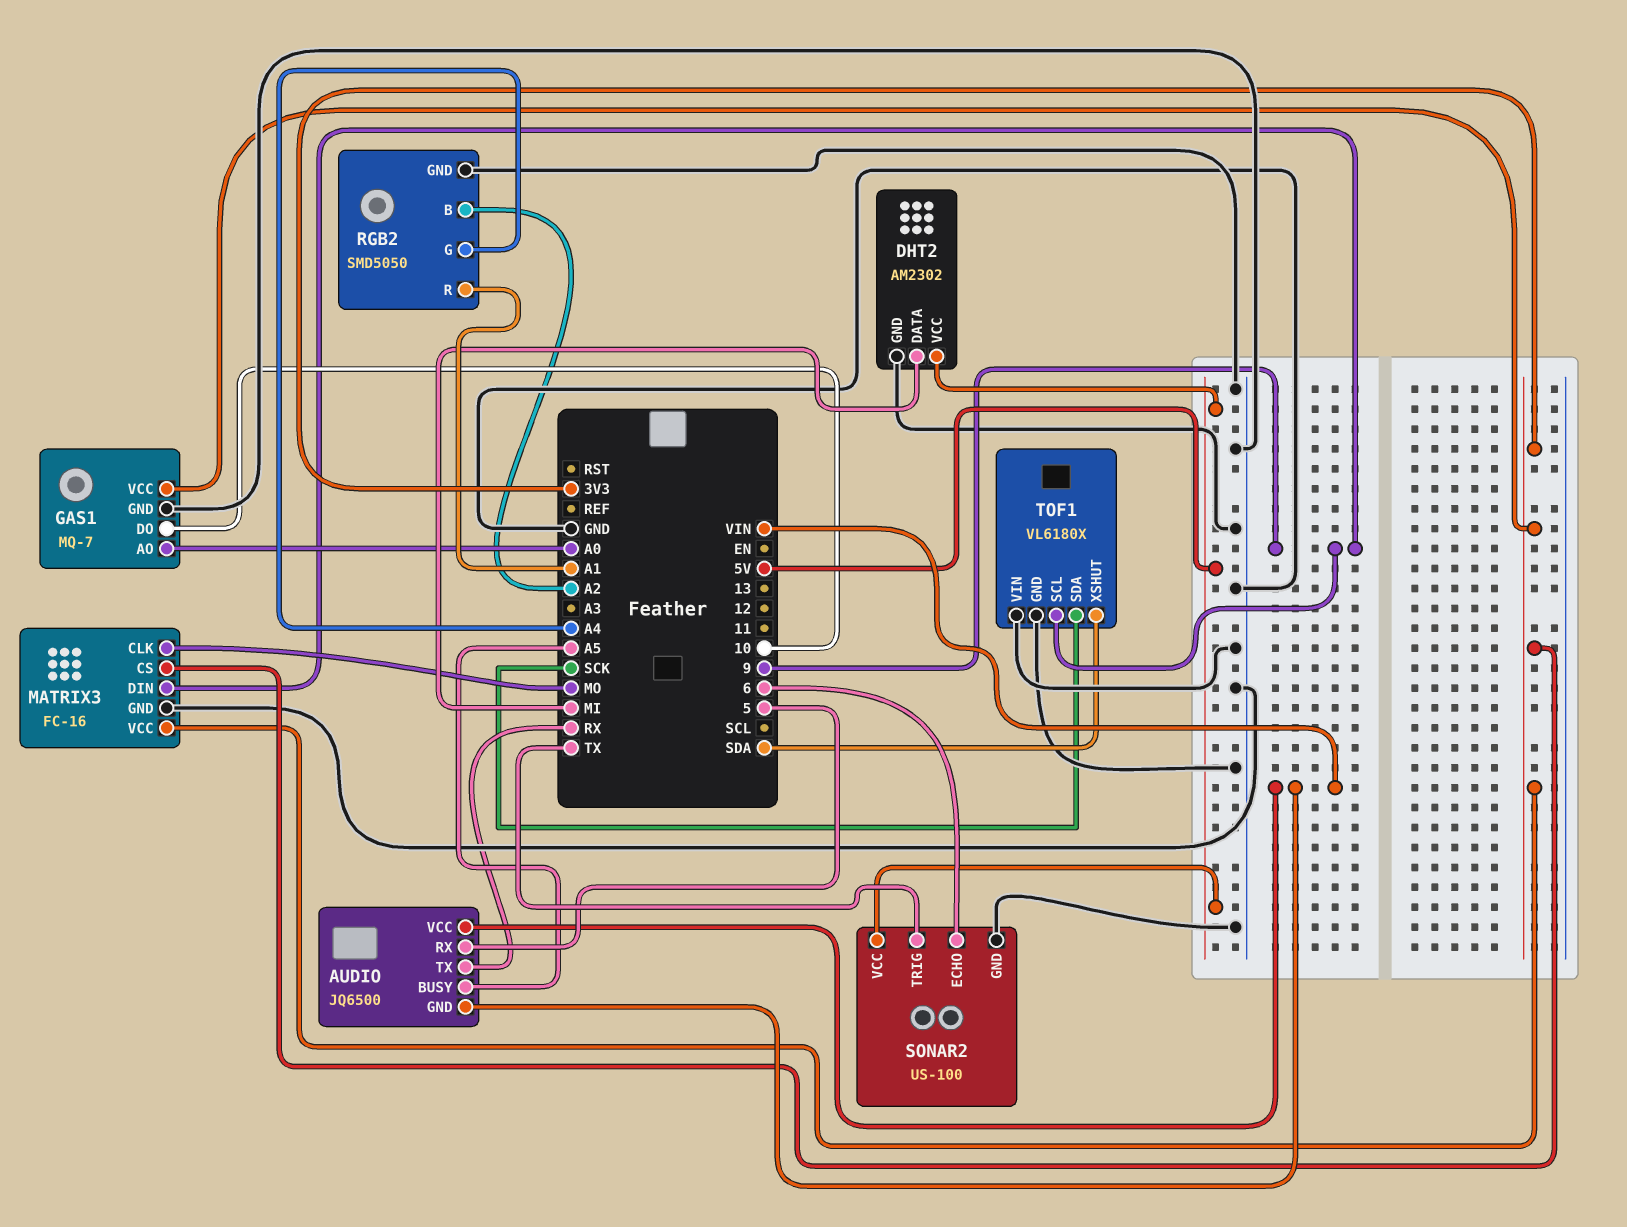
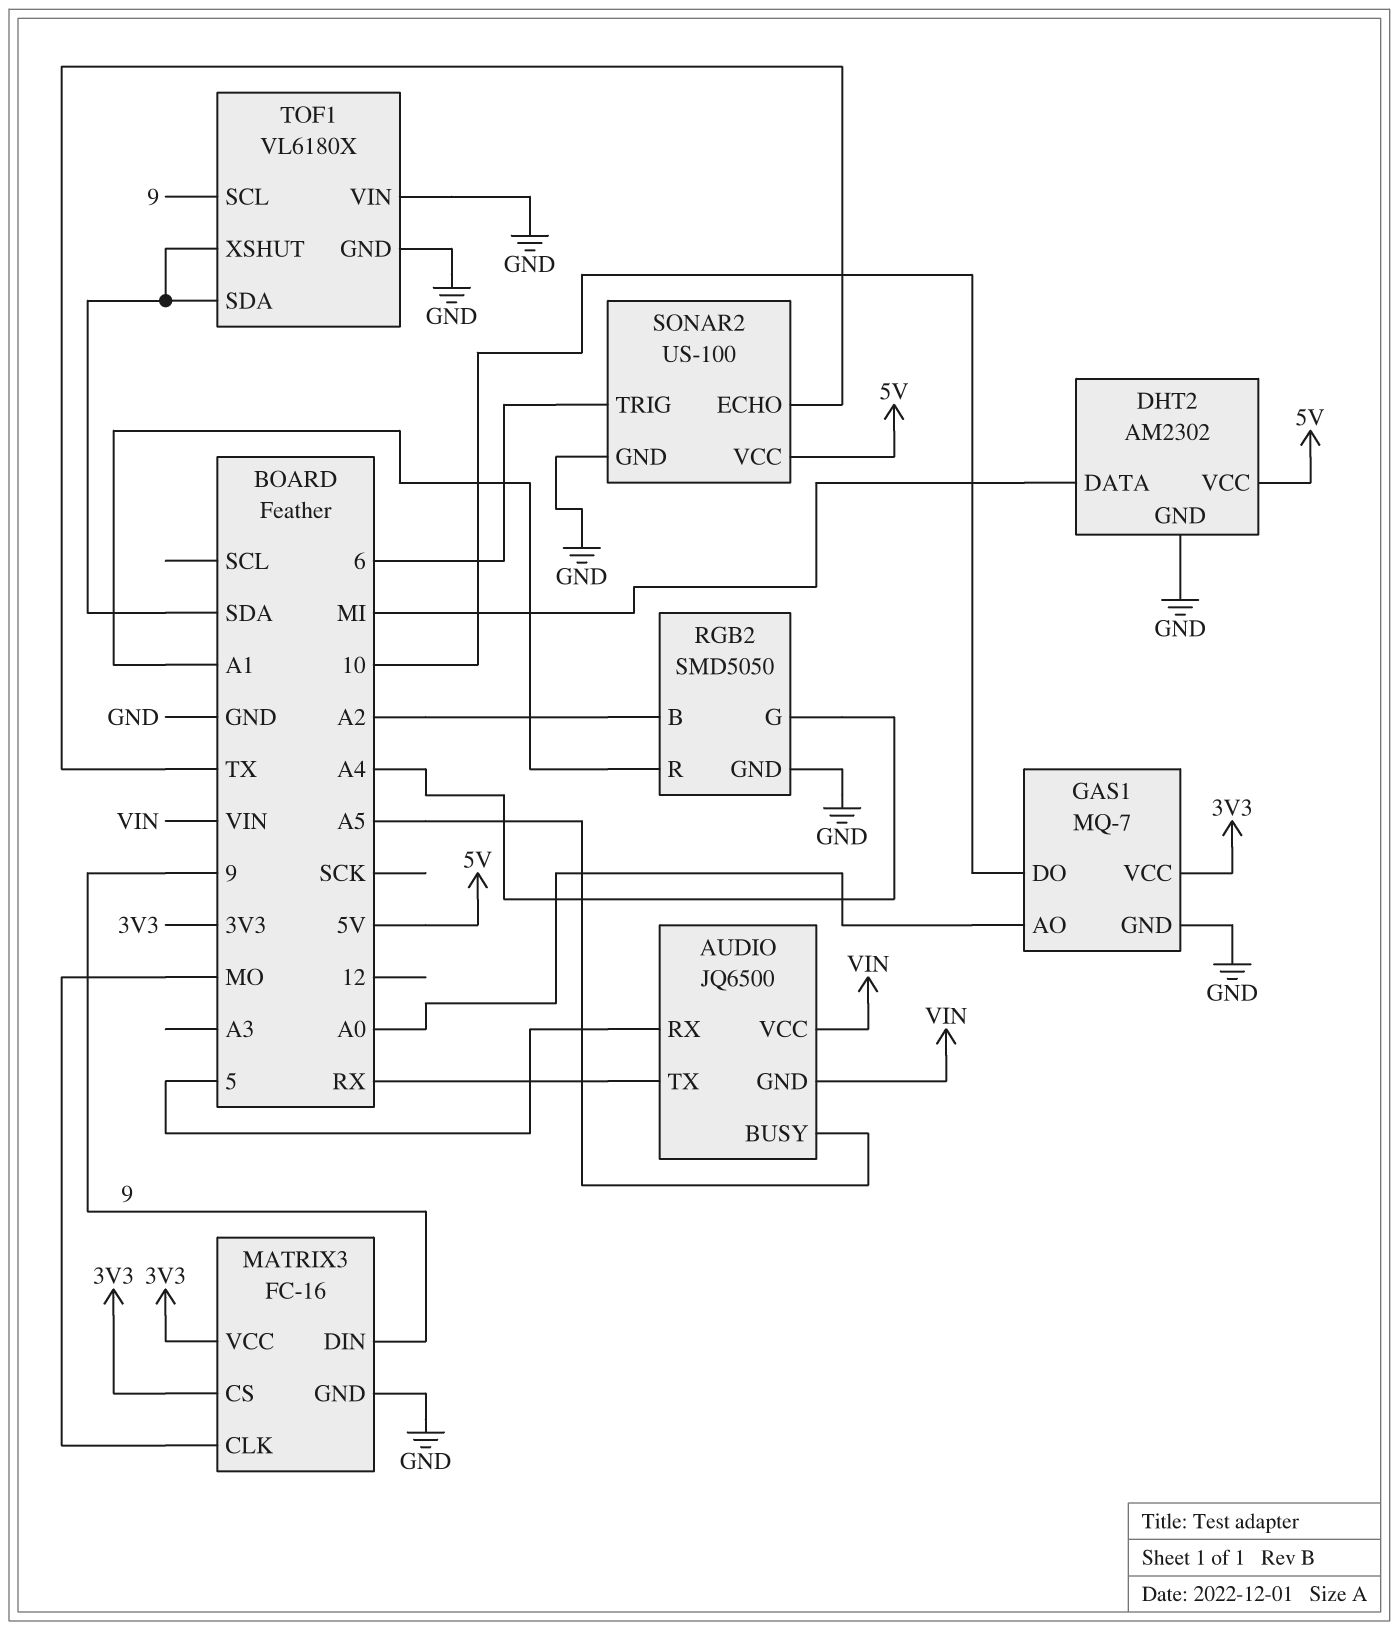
SONAR2 pin ECHO: 6 -> TX
SONAR2 pin TRIG: TX -> 6
TOF1 pin SDA: SCK -> SDA

